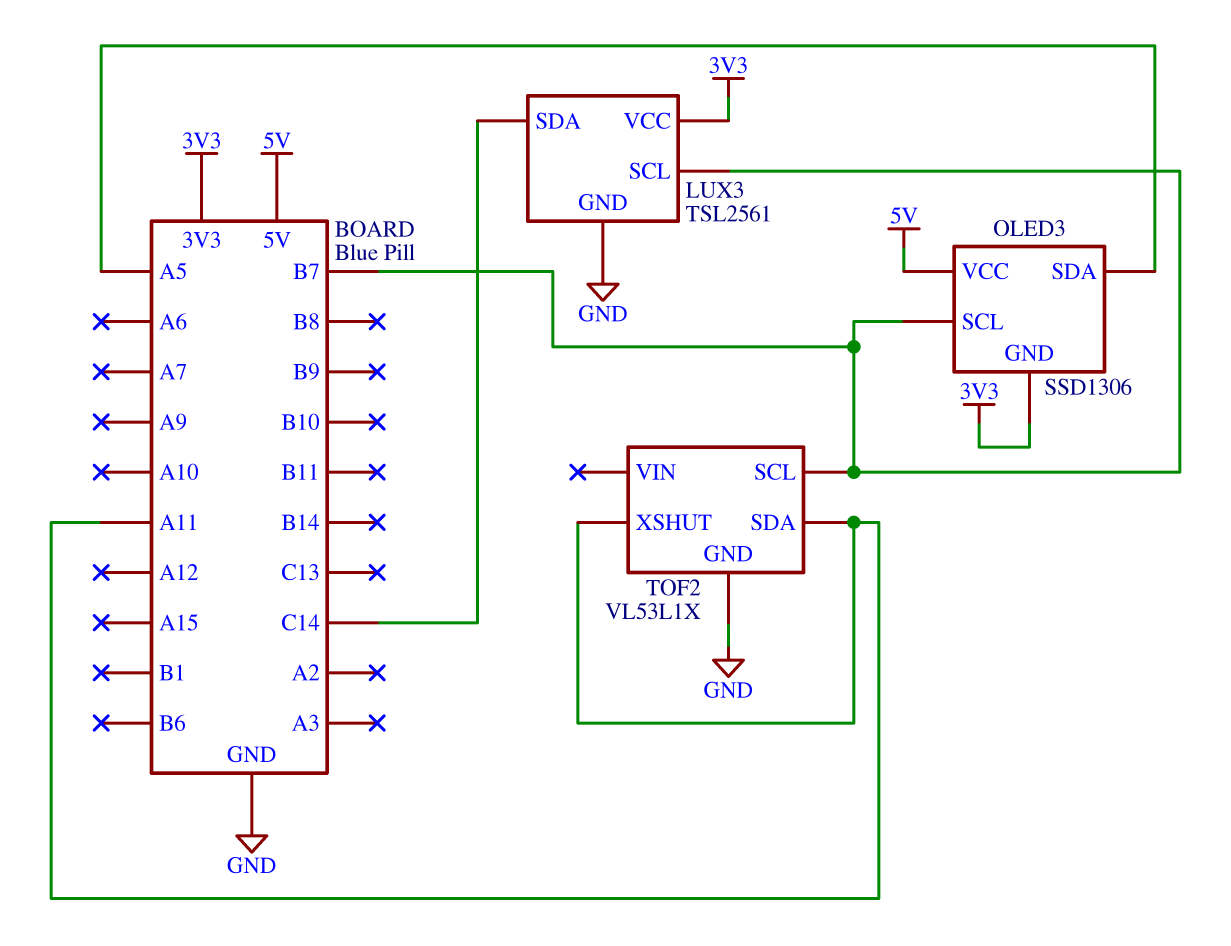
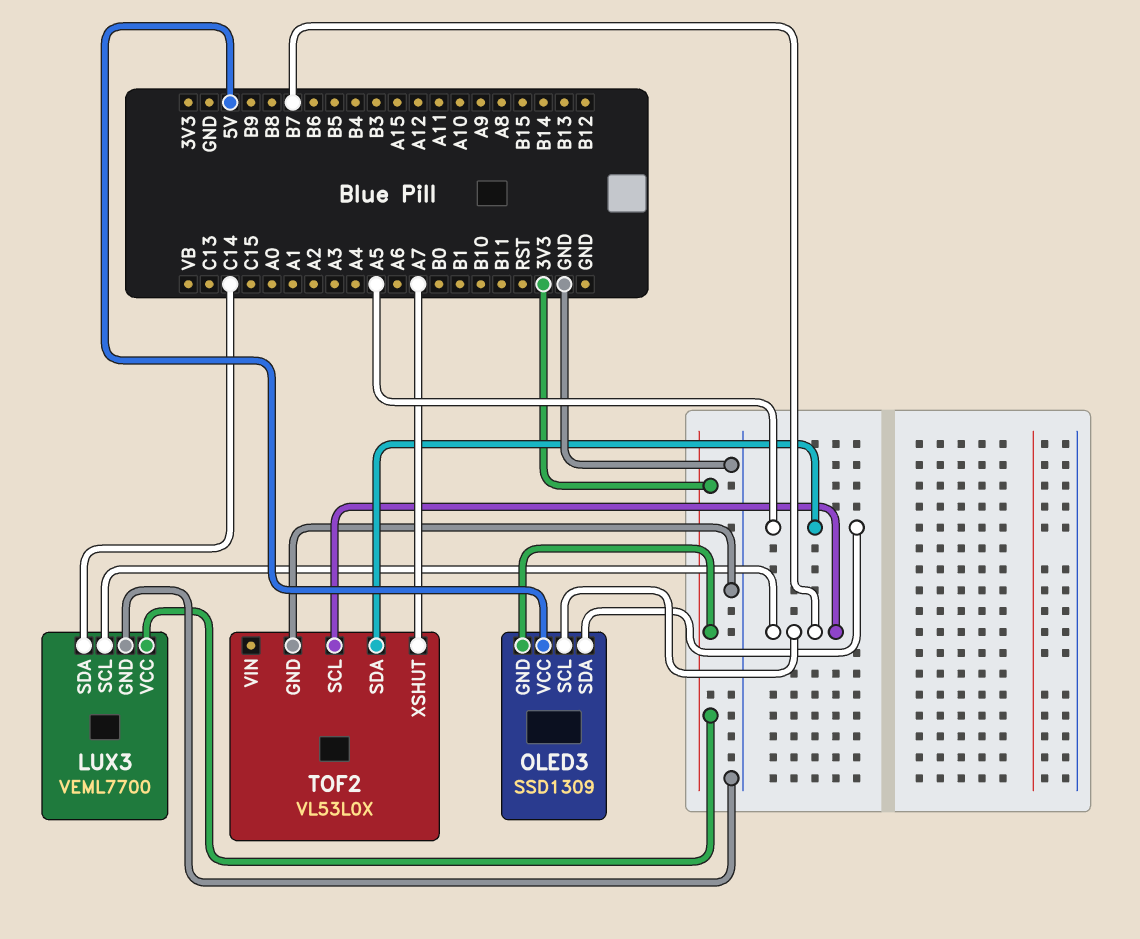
LUX3: TSL2561 -> VEML7700
OLED3: SSD1306 -> SSD1309
TOF2: VL53L1X -> VL53L0X
TOF2 pin SDA: A11 -> A5
TOF2 pin XSHUT: A11 -> A7

